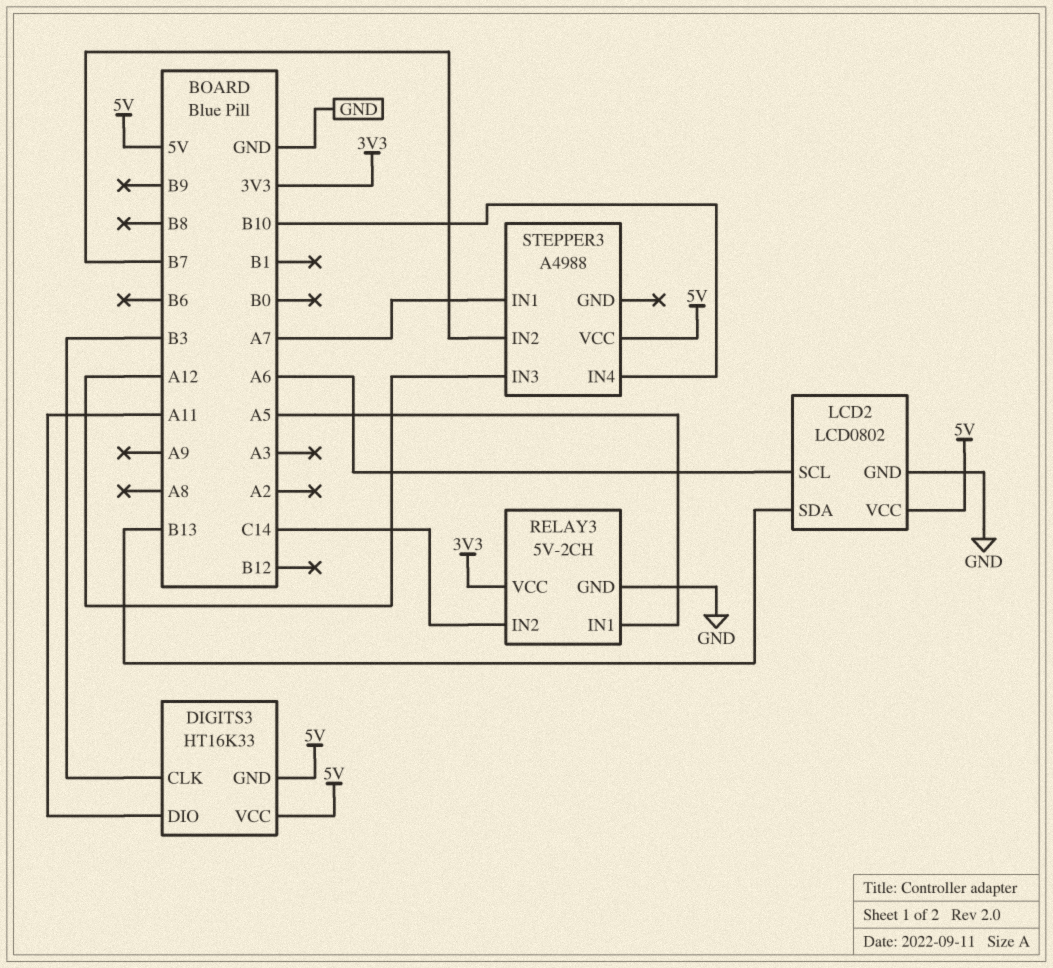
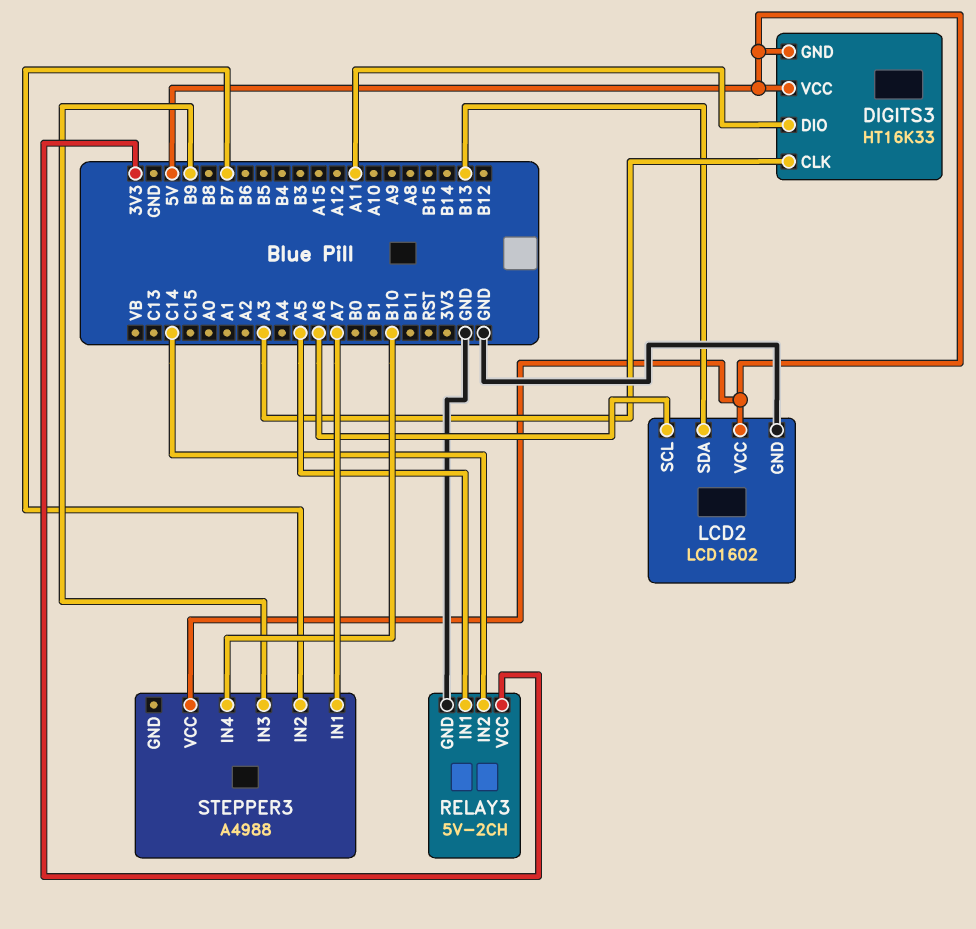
DIGITS3 pin CLK: B3 -> A3
LCD2: LCD0802 -> LCD1602
STEPPER3 pin IN3: A12 -> B9

